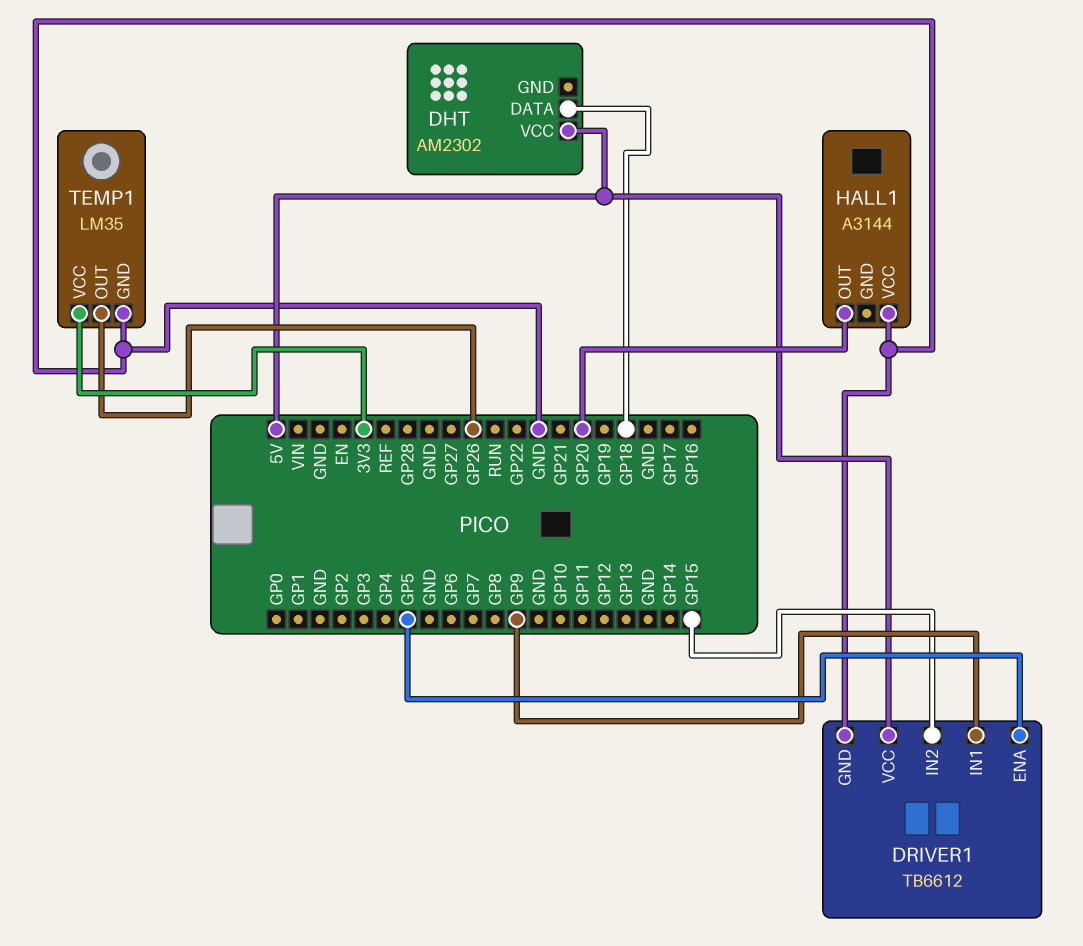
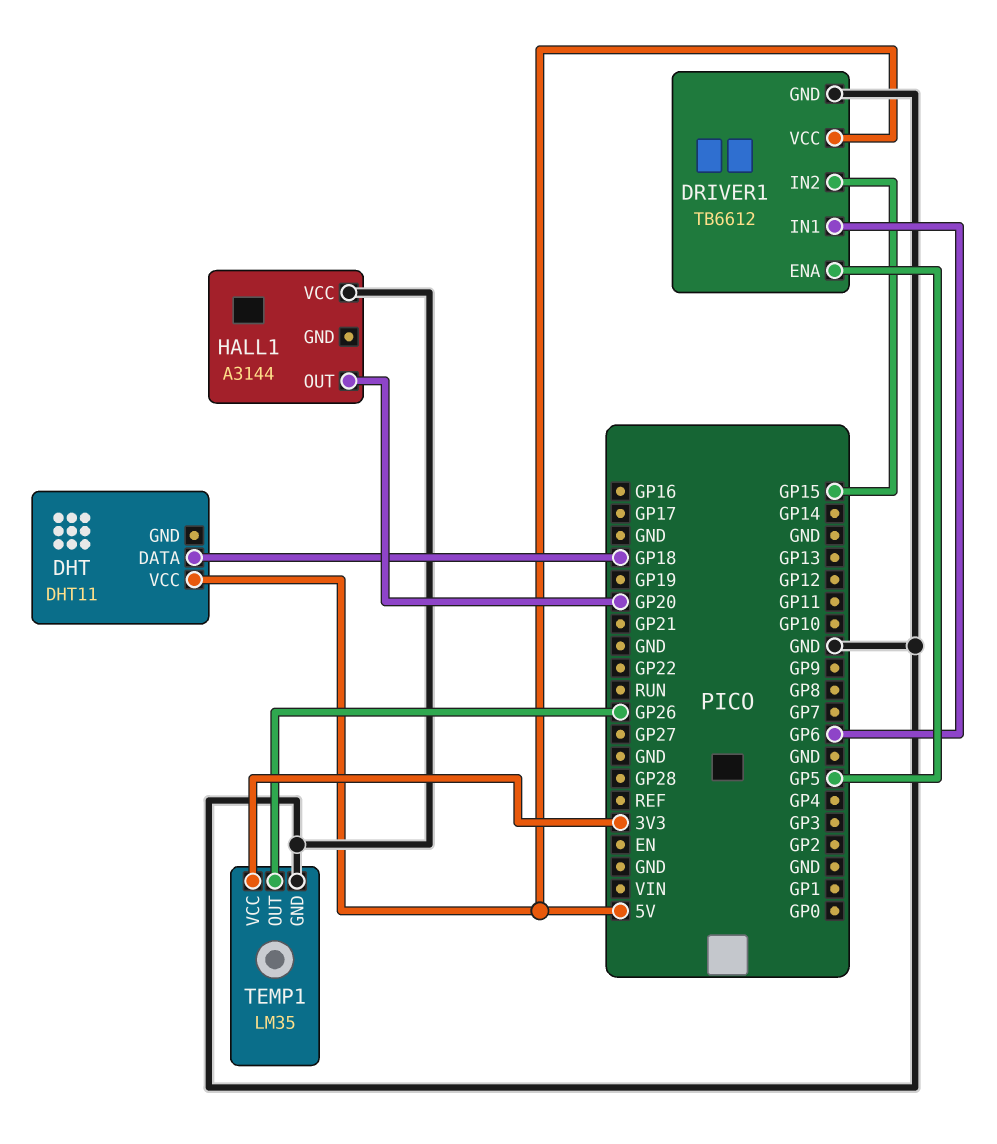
DHT: AM2302 -> DHT11
DRIVER1 pin IN1: GP9 -> GP6

